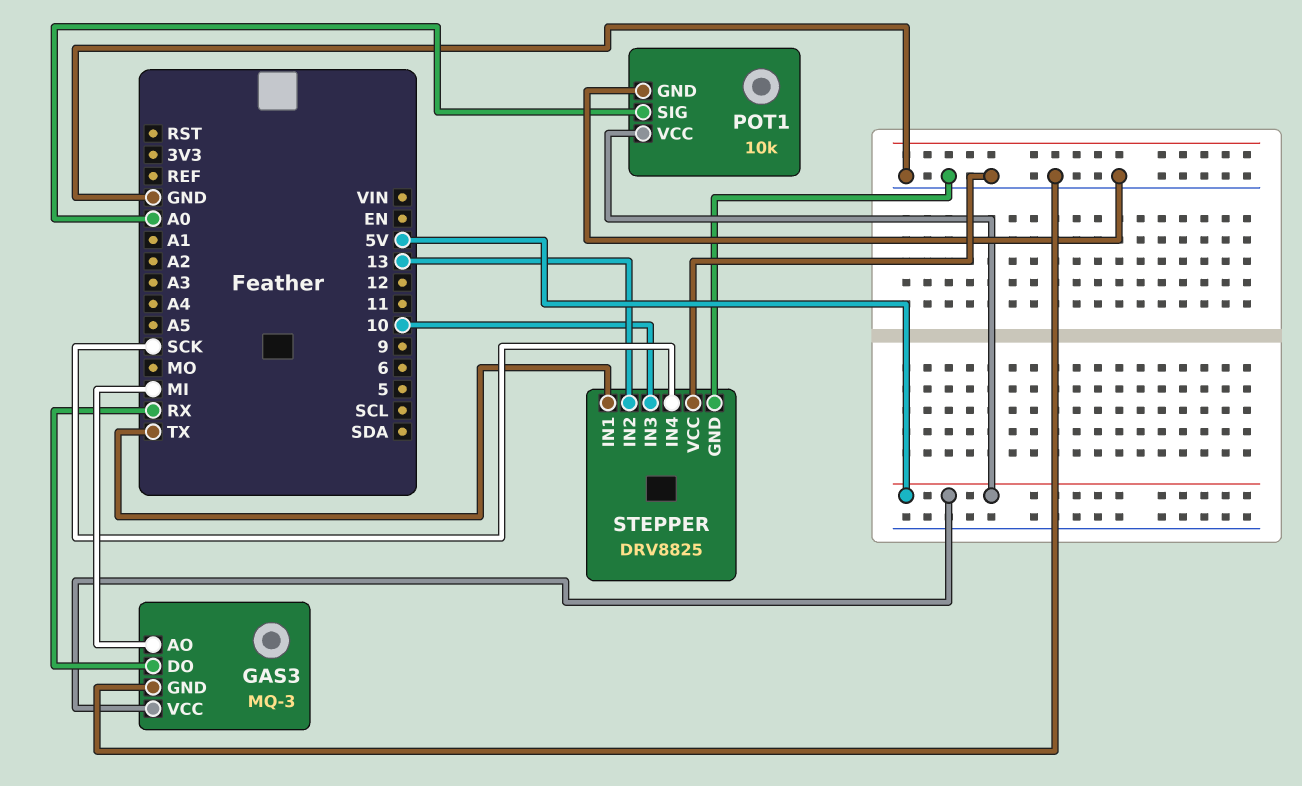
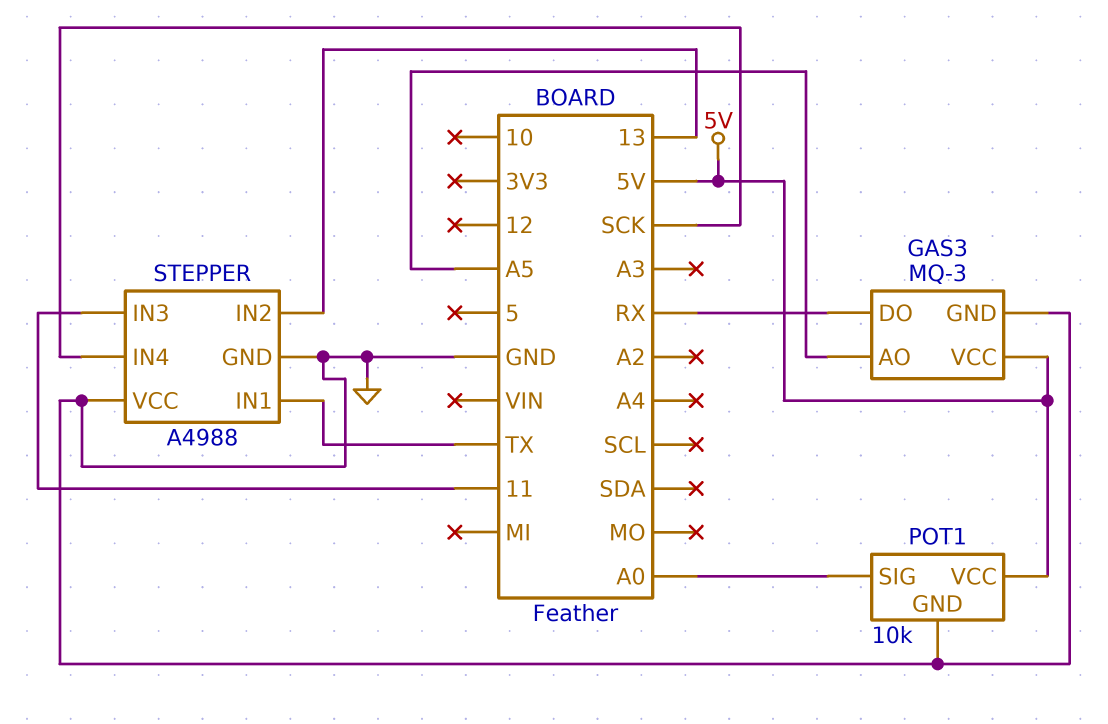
GAS3 pin AO: MI -> A5
STEPPER: DRV8825 -> A4988
STEPPER pin IN3: 10 -> 11

